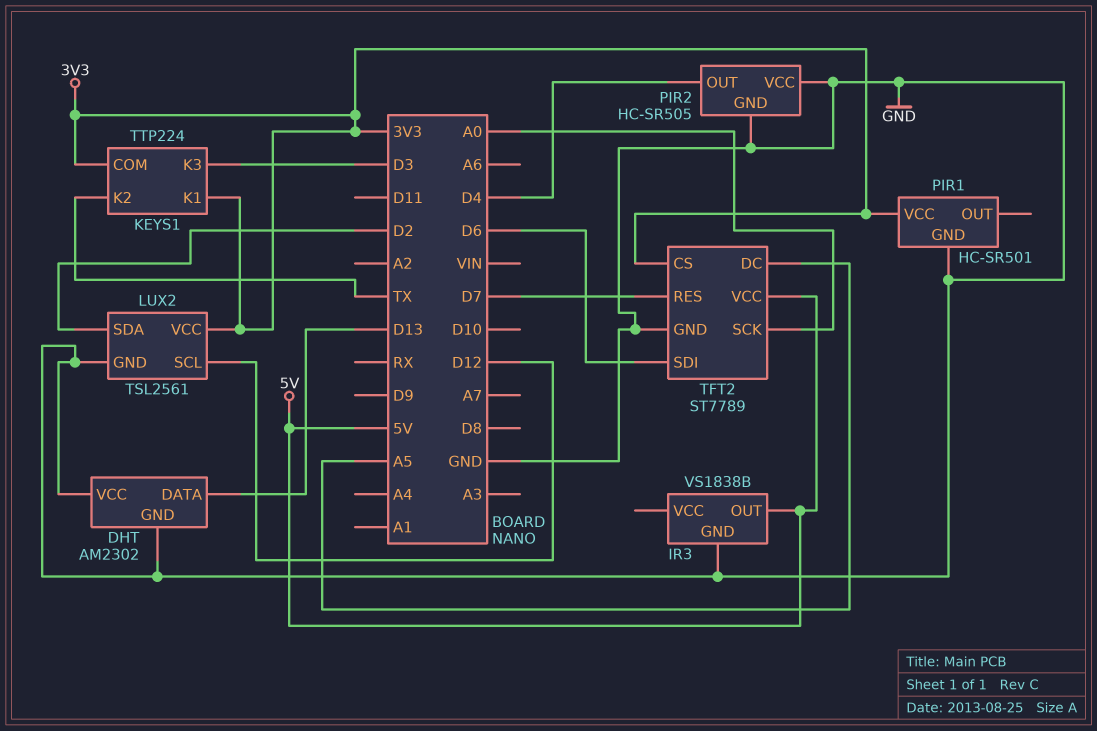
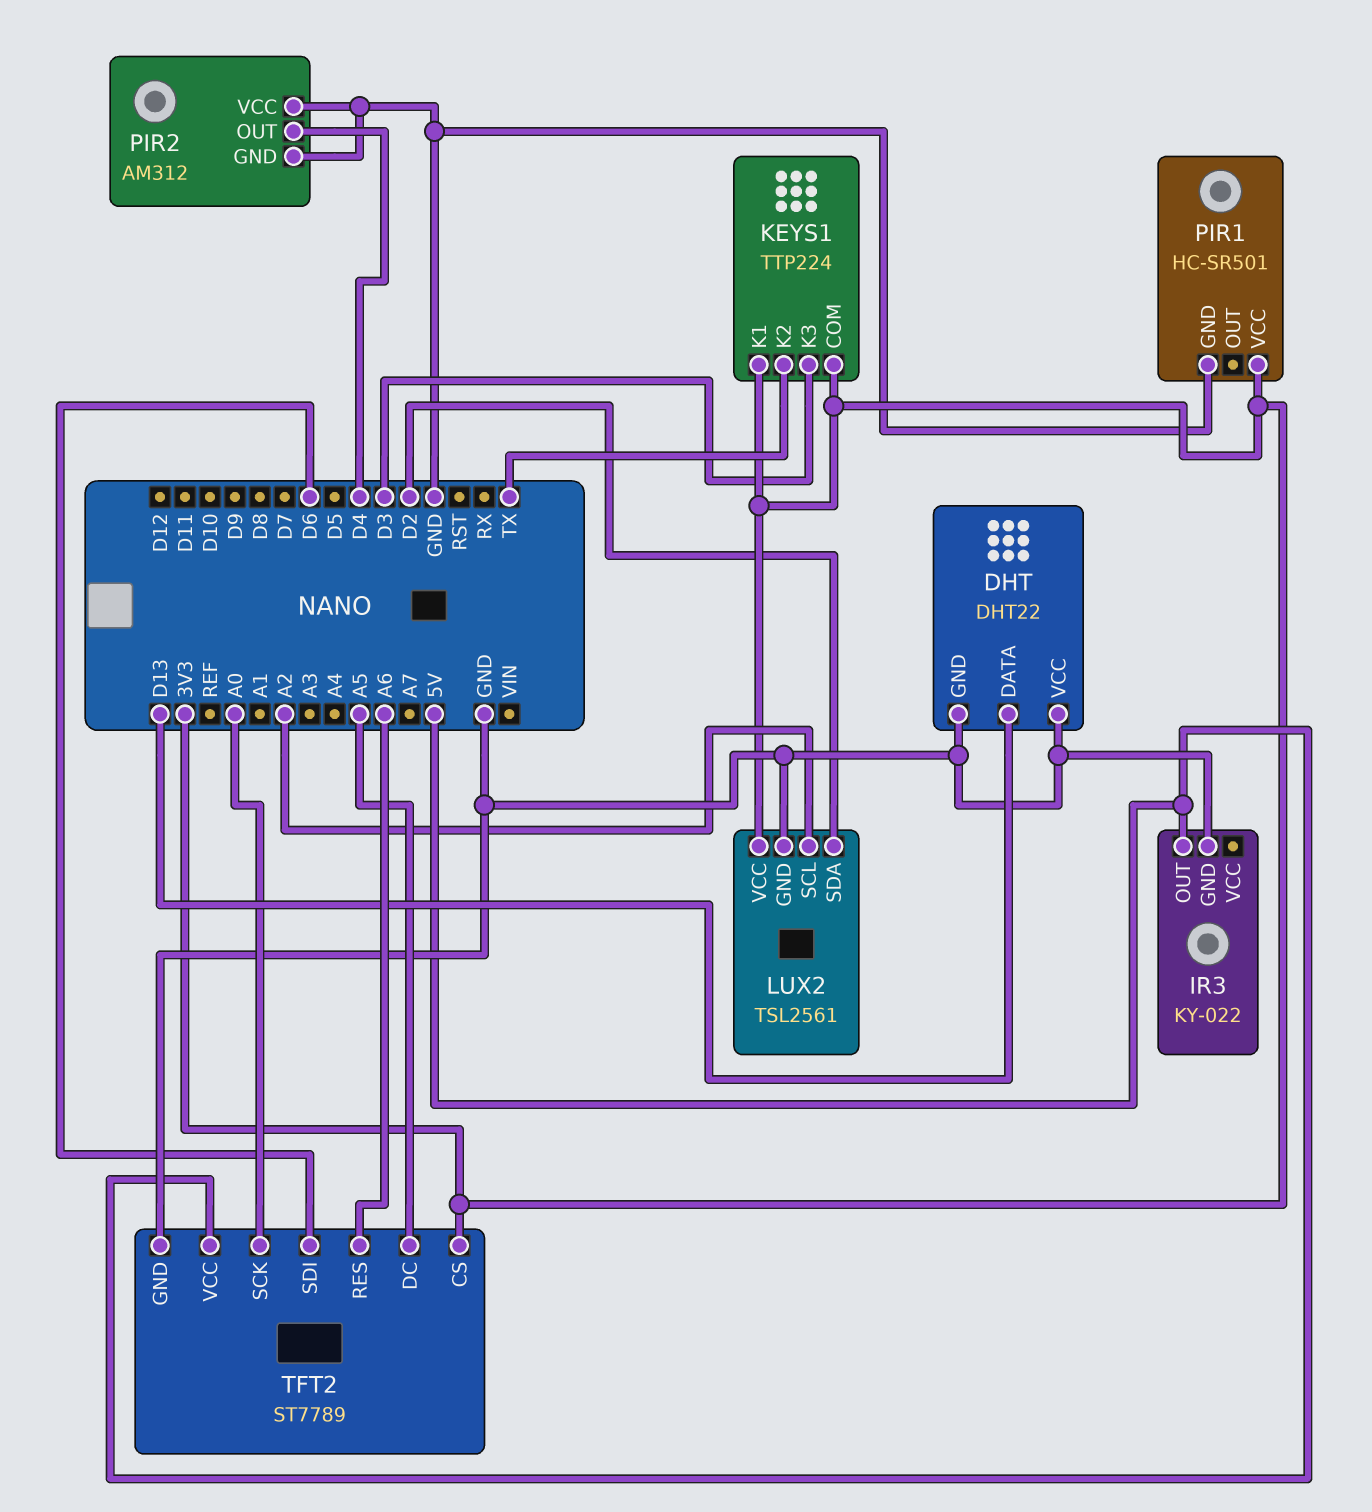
DHT: AM2302 -> DHT22
IR3: VS1838B -> KY-022
LUX2 pin SCL: D12 -> A2
PIR2: HC-SR505 -> AM312
TFT2 pin RES: D7 -> A6

